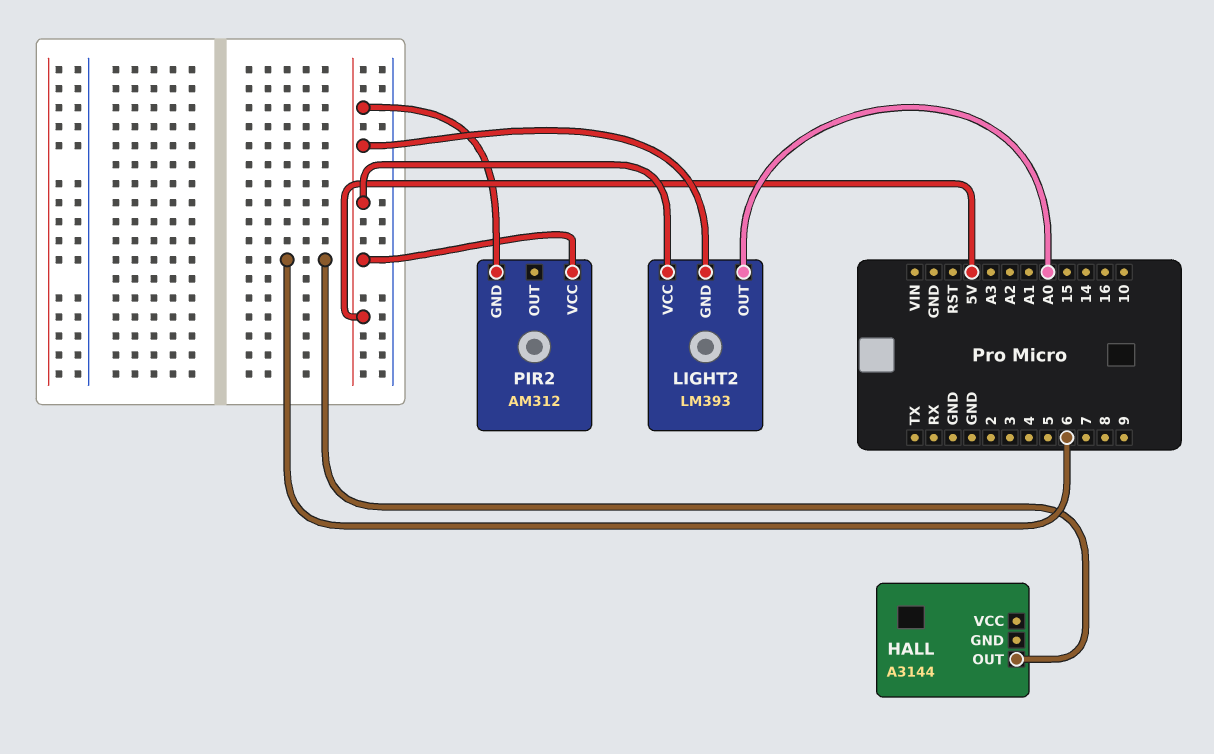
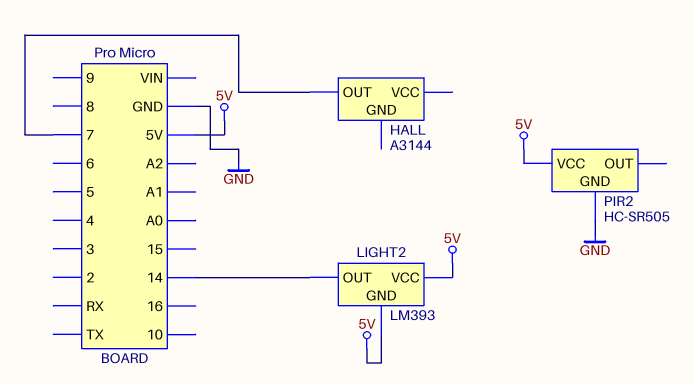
HALL pin OUT: 6 -> 7
LIGHT2 pin OUT: A0 -> 14
PIR2: AM312 -> HC-SR505
PIR2 pin GND: 5V -> GND

